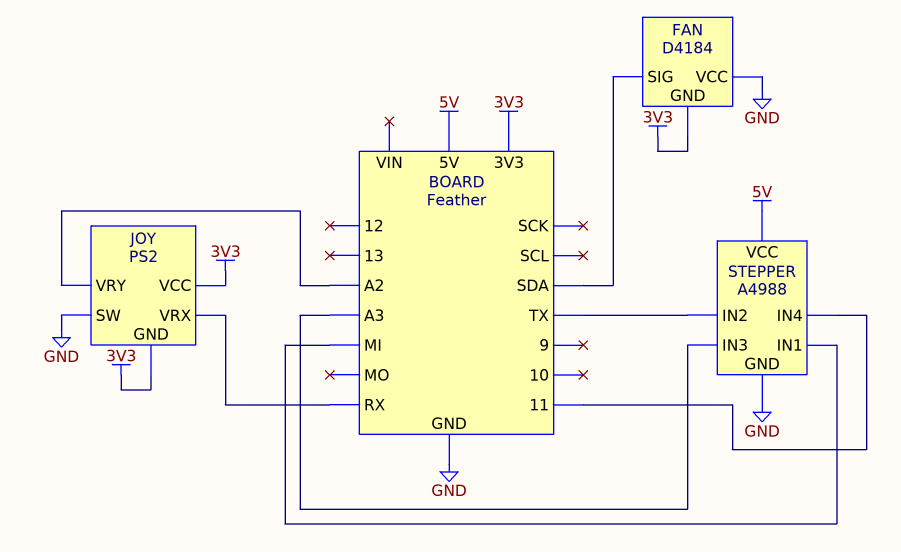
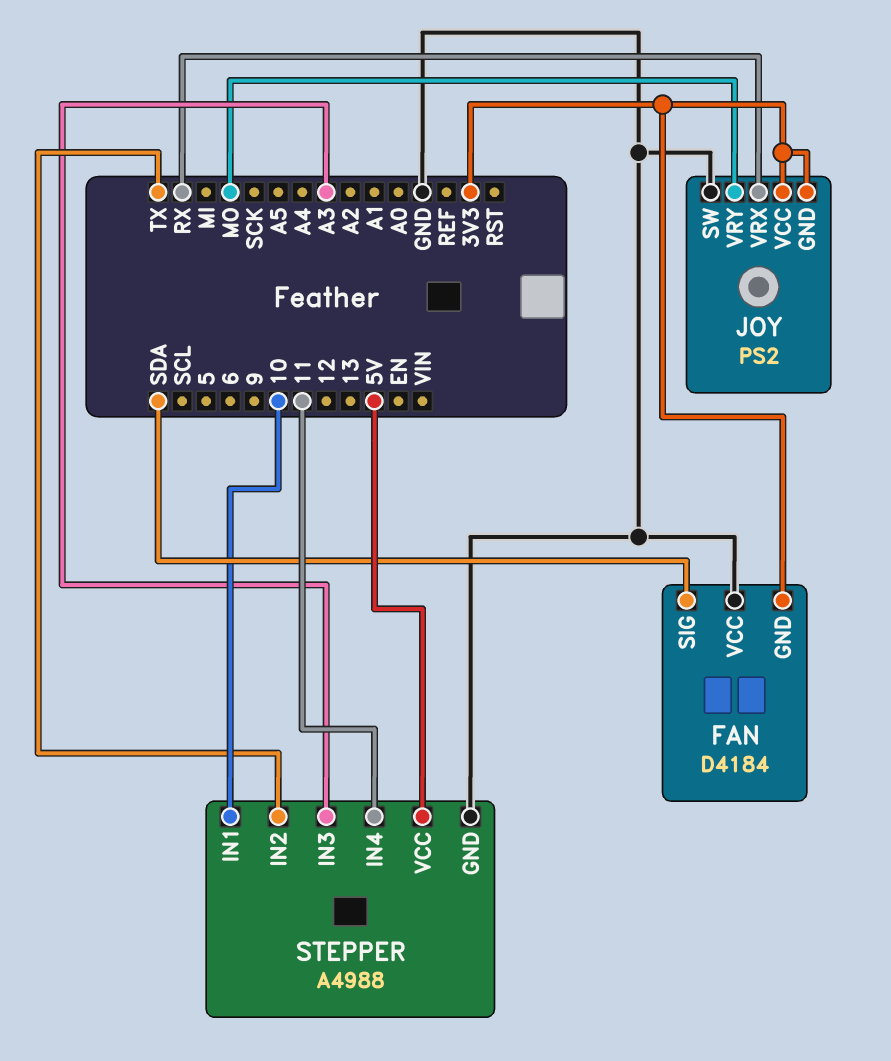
JOY pin VRY: A2 -> MO
STEPPER pin IN1: MI -> 10

